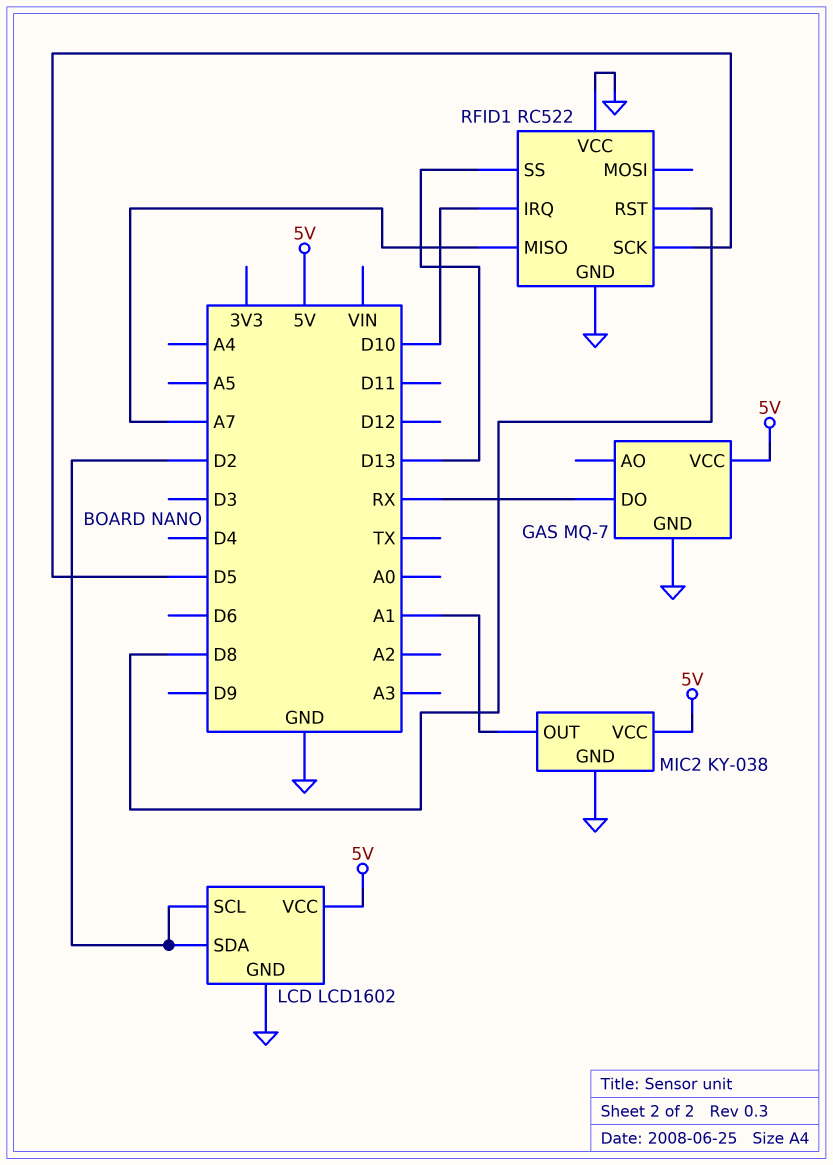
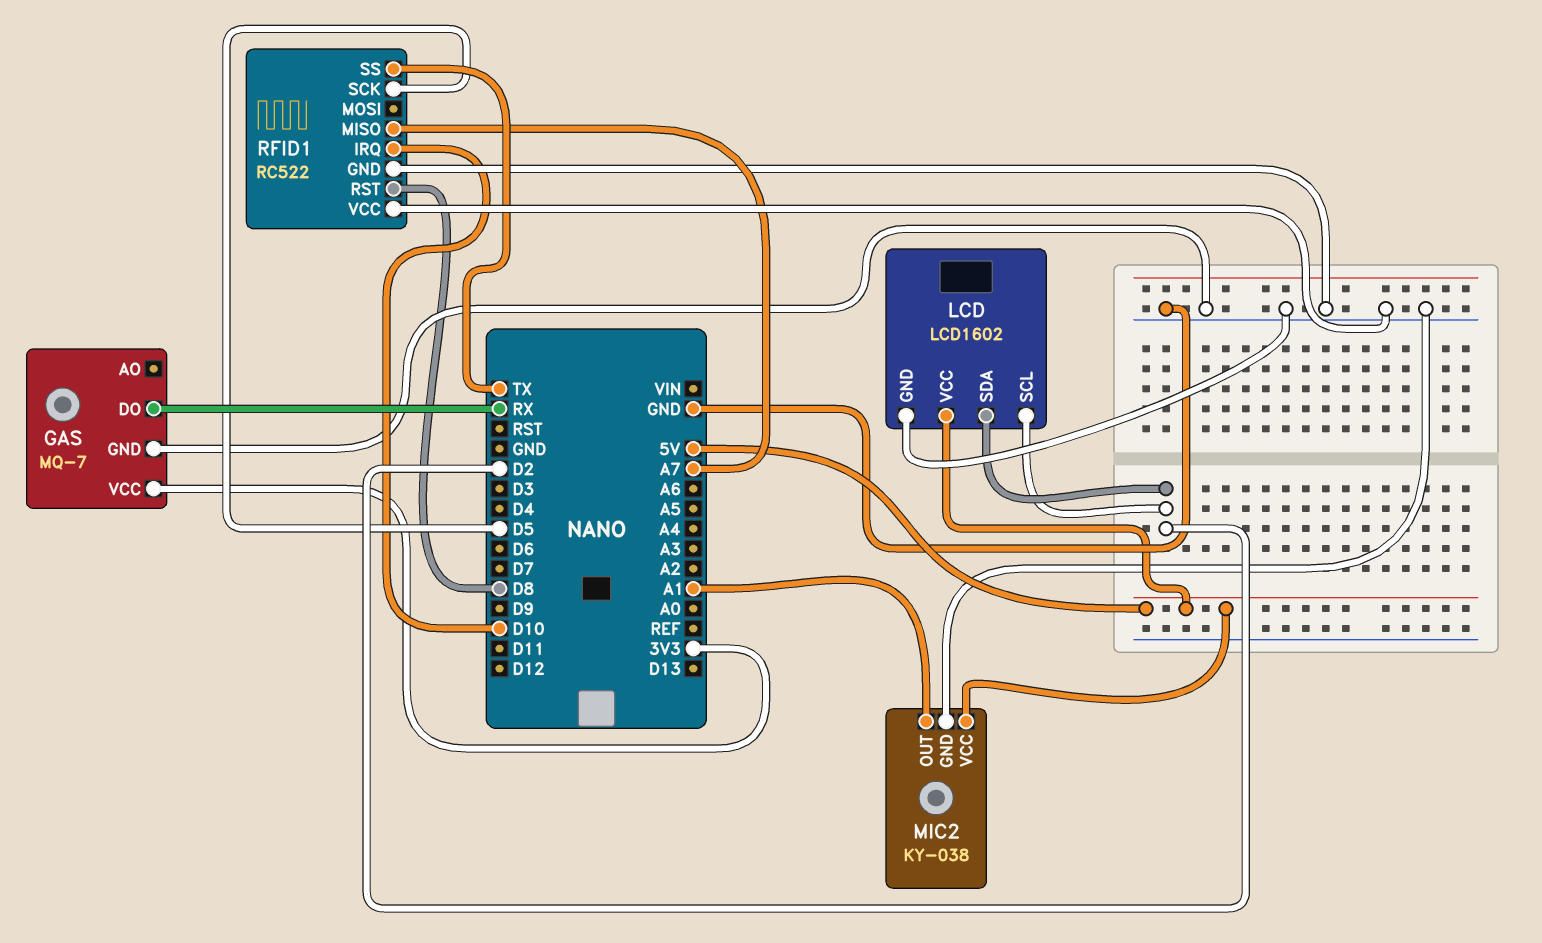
GAS pin VCC: 5V -> 3V3
RFID1 pin SS: D13 -> TX

